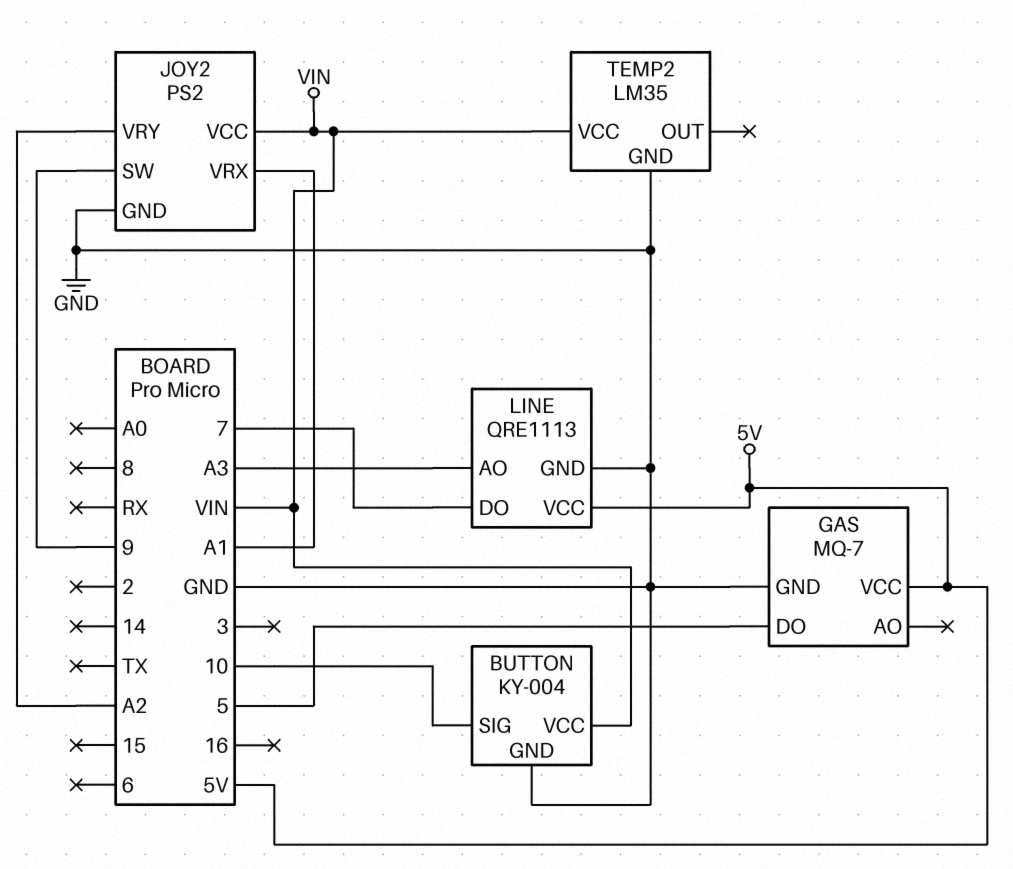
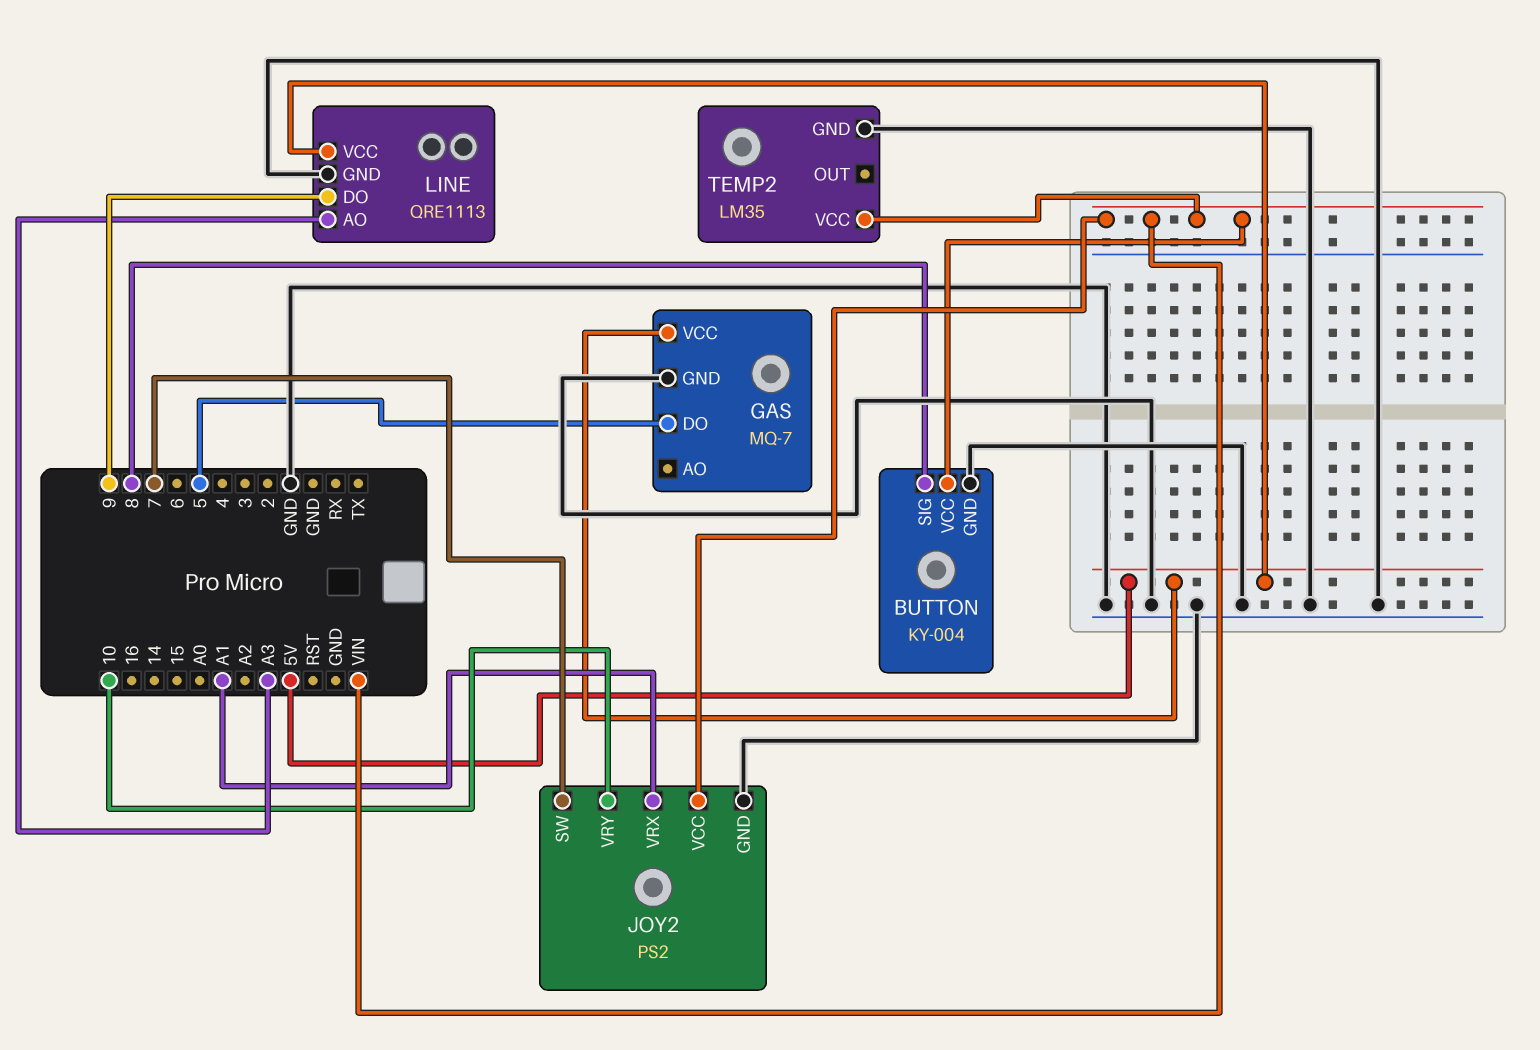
BUTTON pin SIG: 10 -> 8
JOY2 pin SW: 9 -> 7
JOY2 pin VRY: A2 -> 10
LINE pin DO: 7 -> 9

